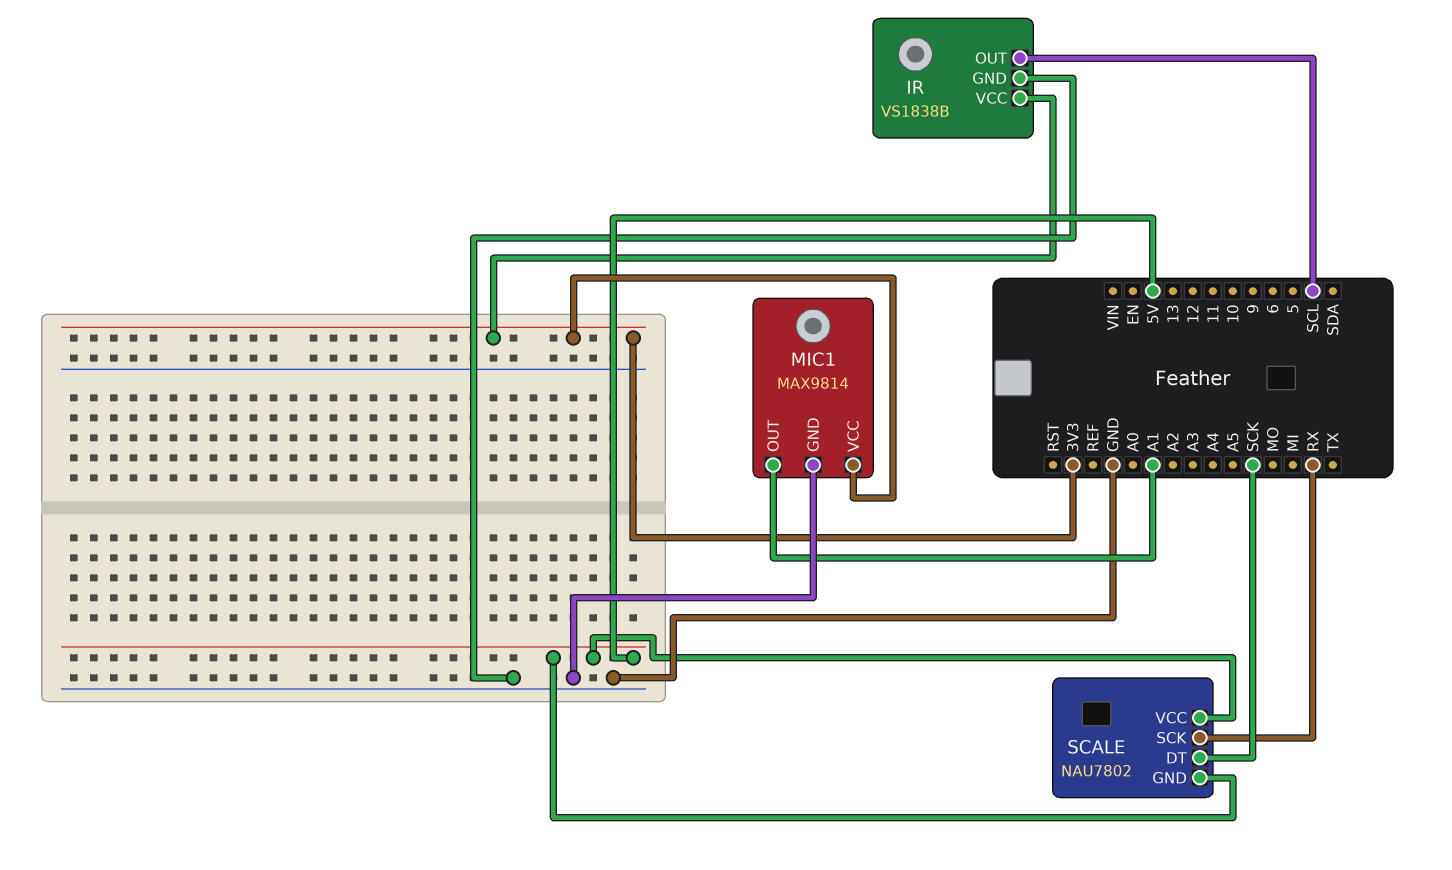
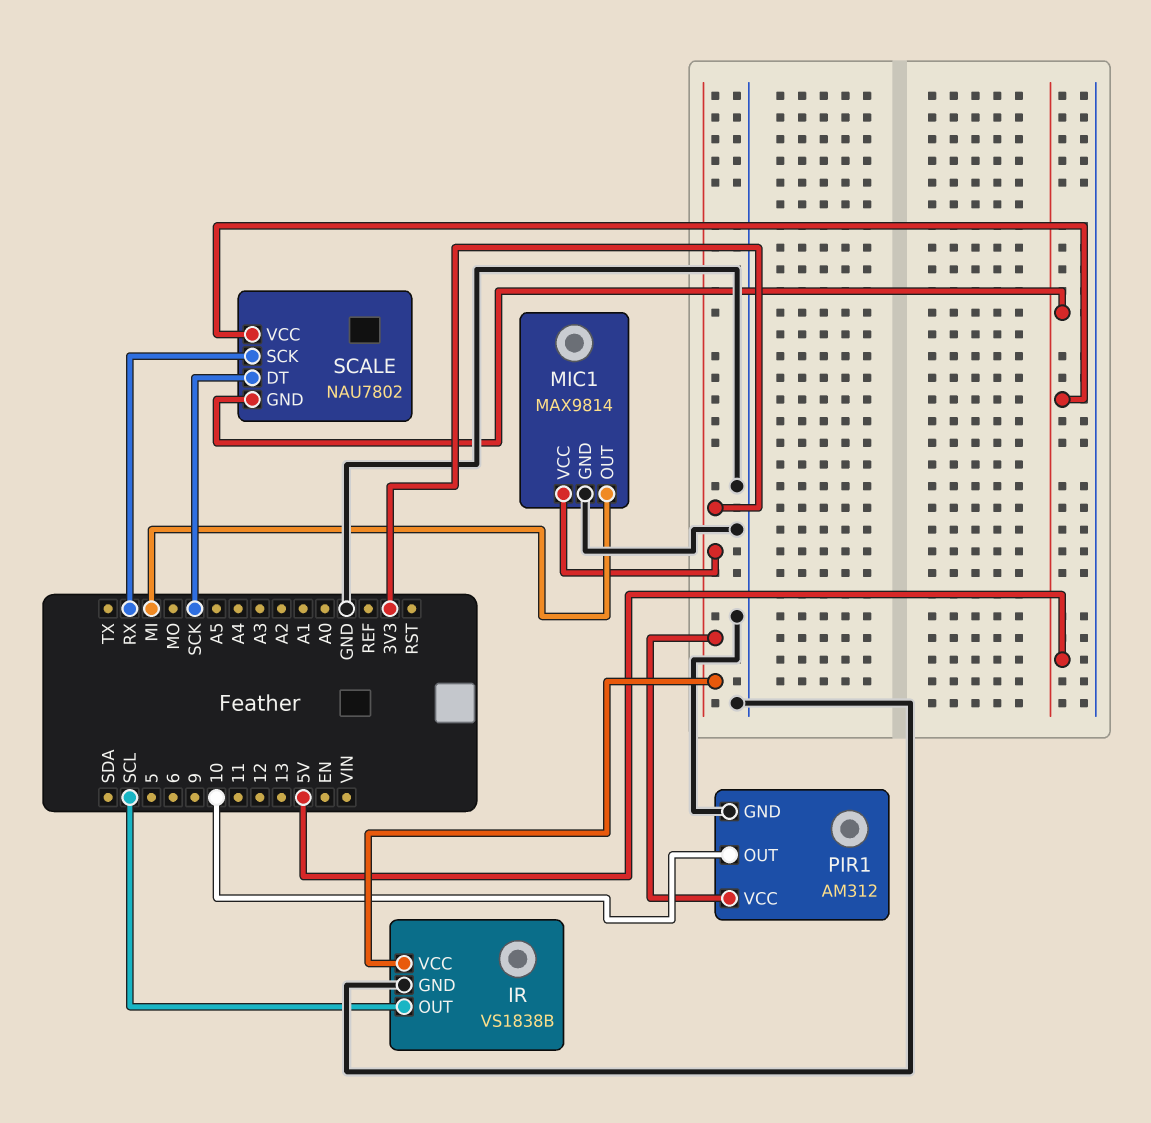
MIC1 pin OUT: A1 -> MI
PIR1: none -> AM312
PIR1 pin GND: none -> GND
PIR1 pin OUT: none -> 10
PIR1 pin VCC: none -> 3V3

